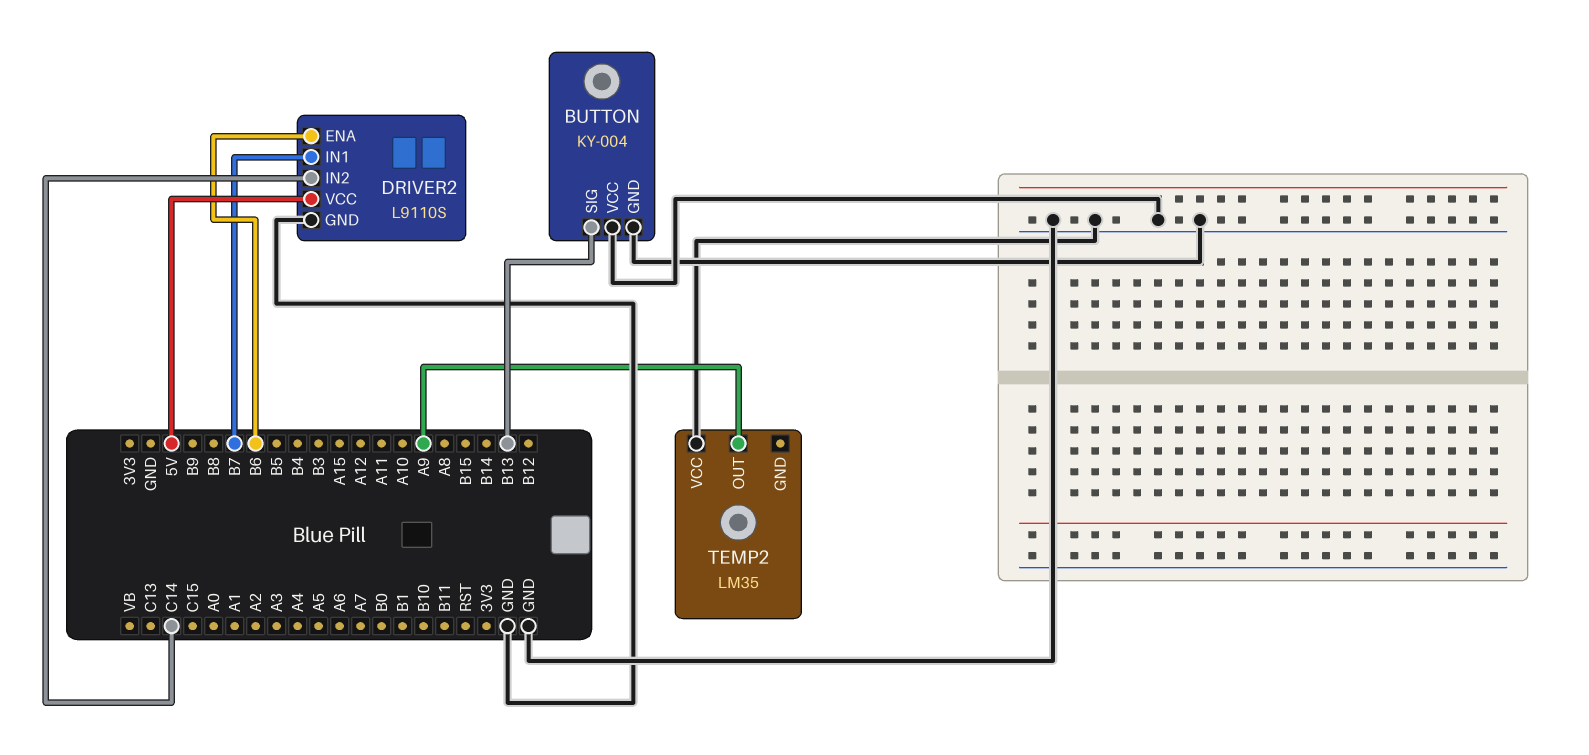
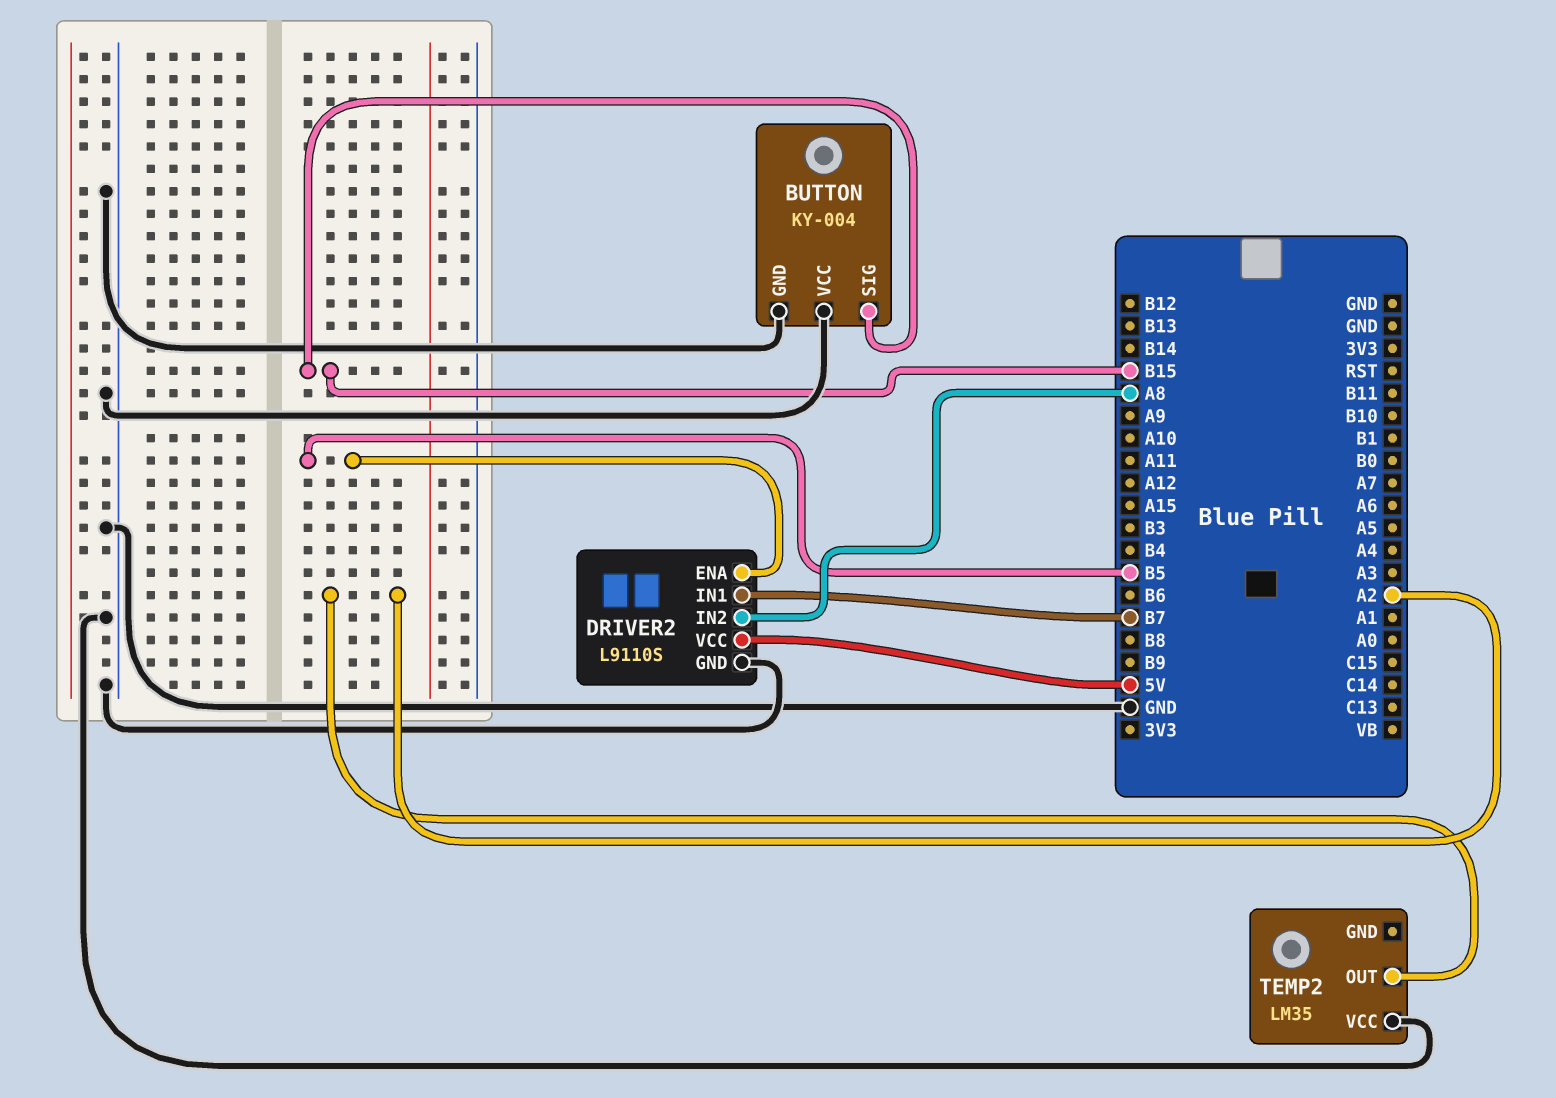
BUTTON pin SIG: B13 -> B15
DRIVER2 pin ENA: B6 -> B5
DRIVER2 pin IN2: C14 -> A8
TEMP2 pin OUT: A9 -> A2

